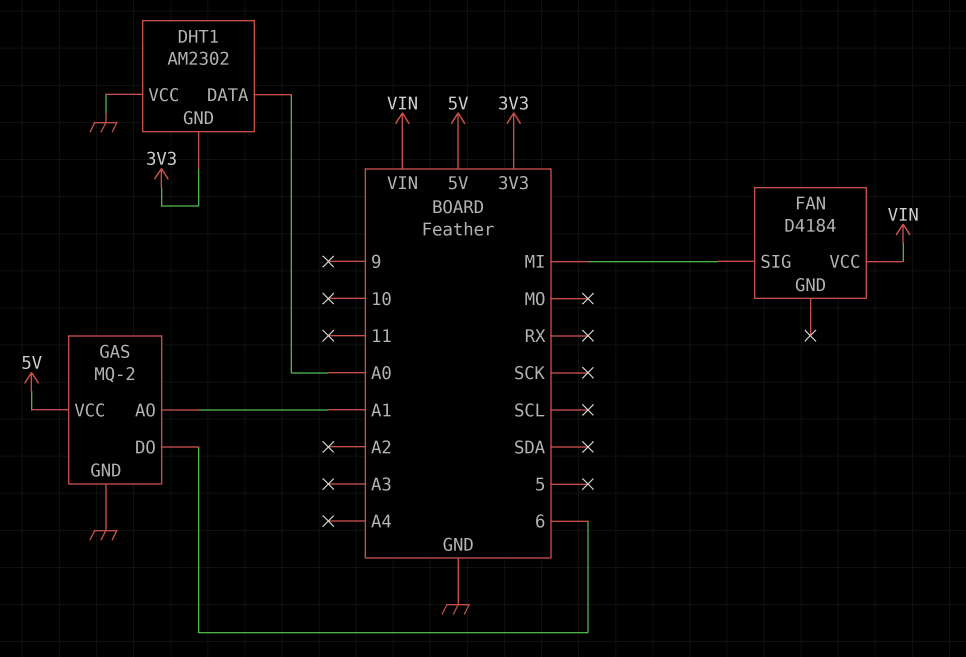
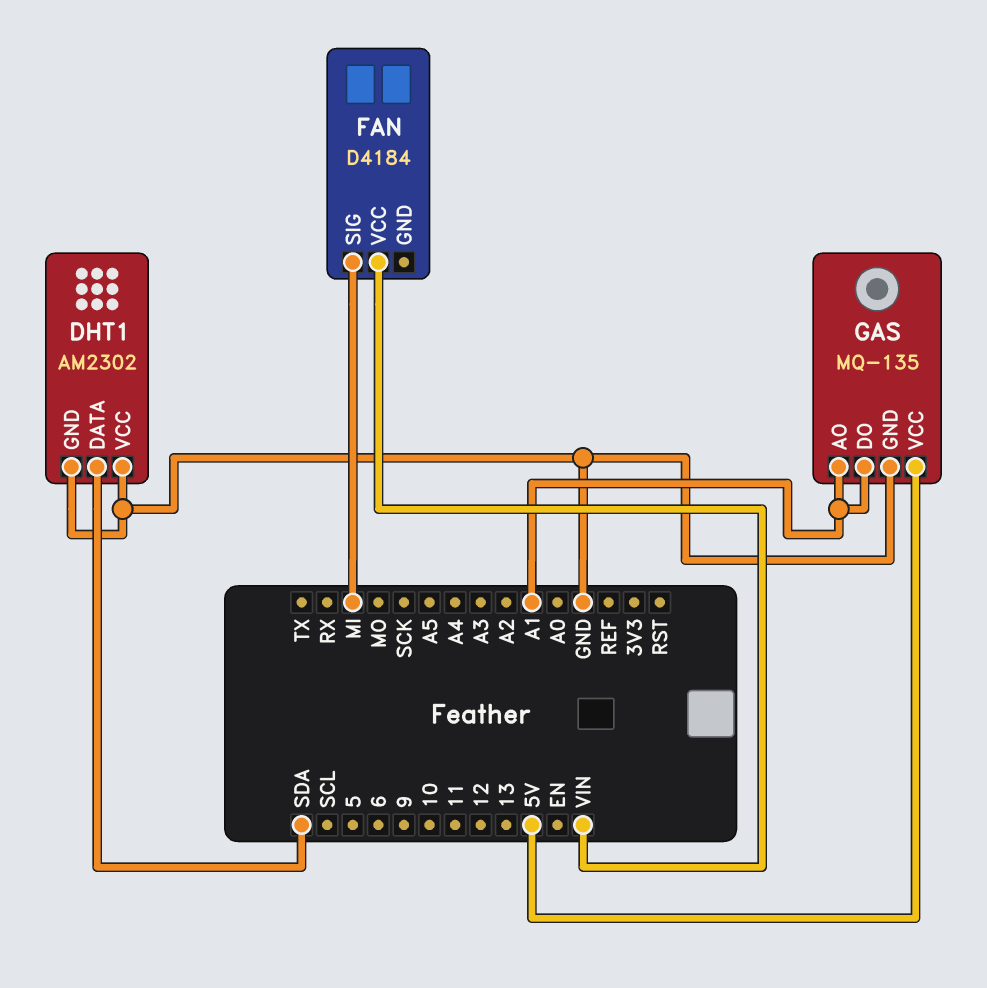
DHT1 pin DATA: A0 -> SDA
DHT1 pin GND: 3V3 -> GND
GAS: MQ-2 -> MQ-135
GAS pin DO: 6 -> A1

